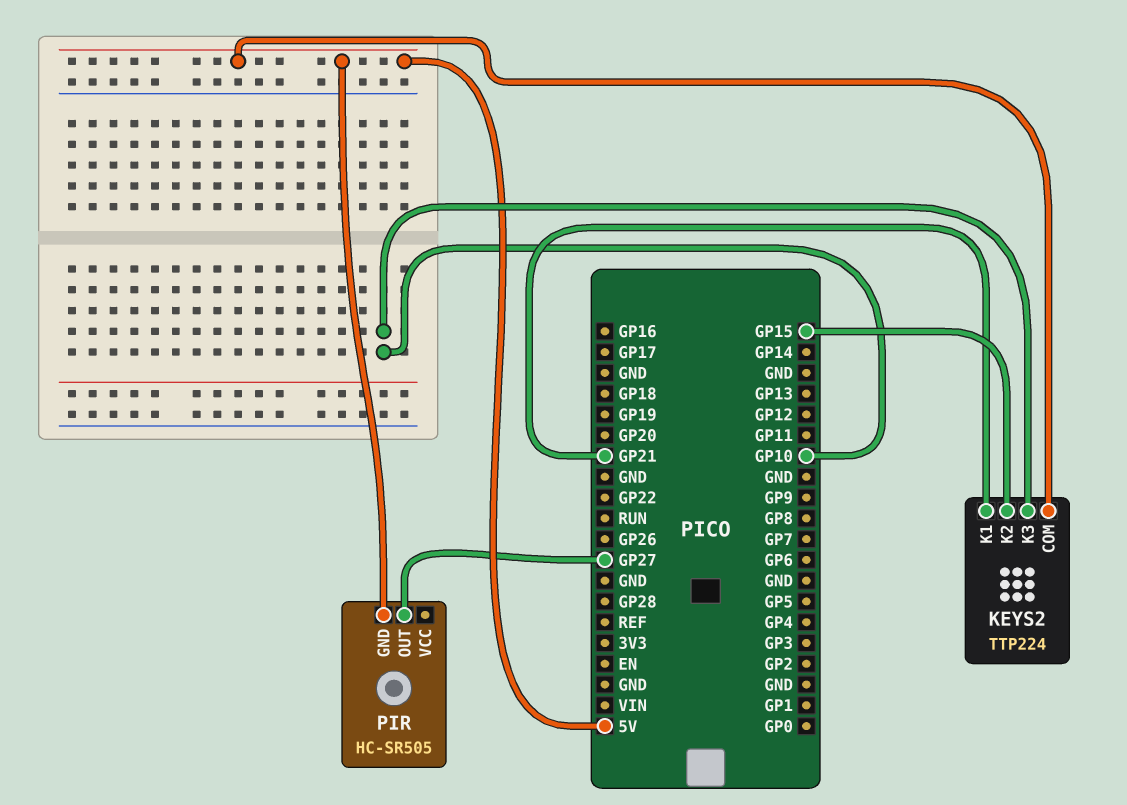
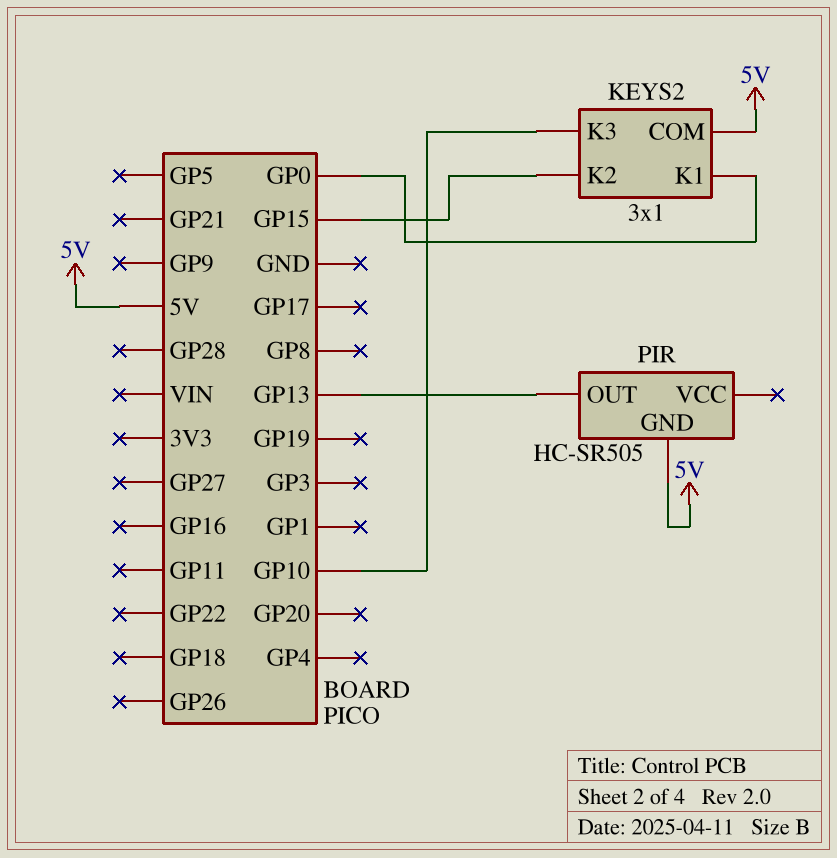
KEYS2: TTP224 -> 3x1
KEYS2 pin K1: GP21 -> GP0
PIR pin OUT: GP27 -> GP13

